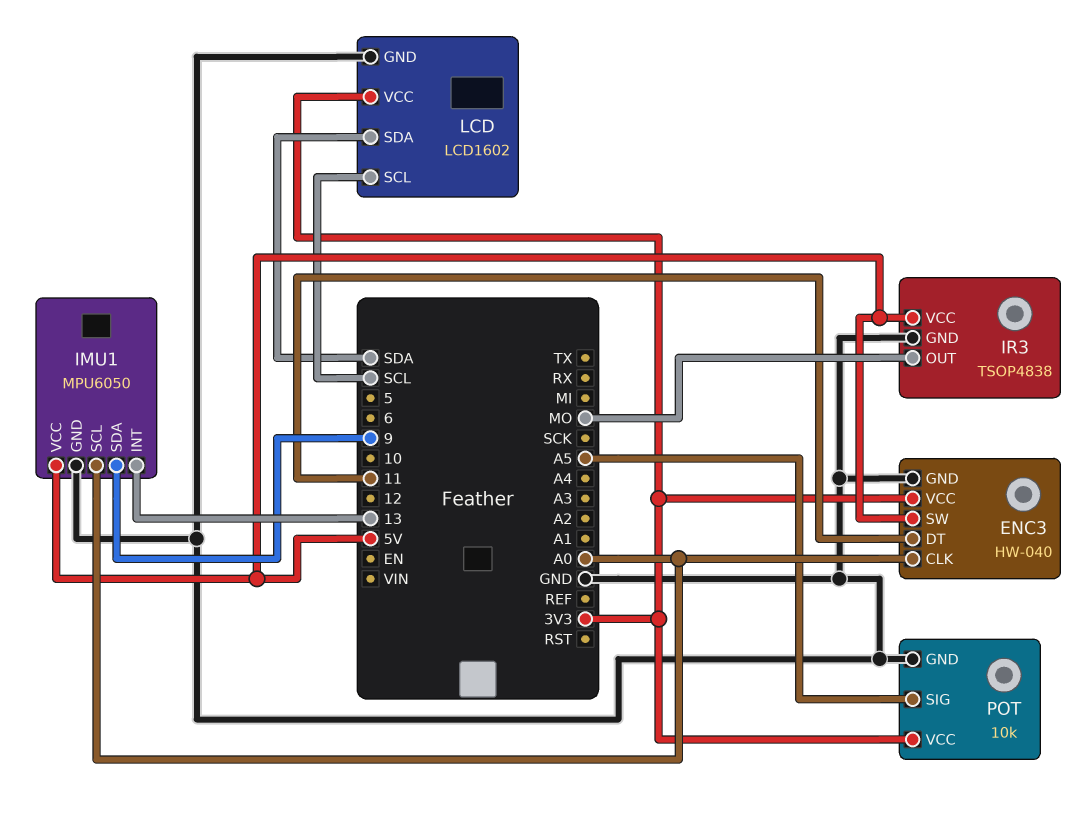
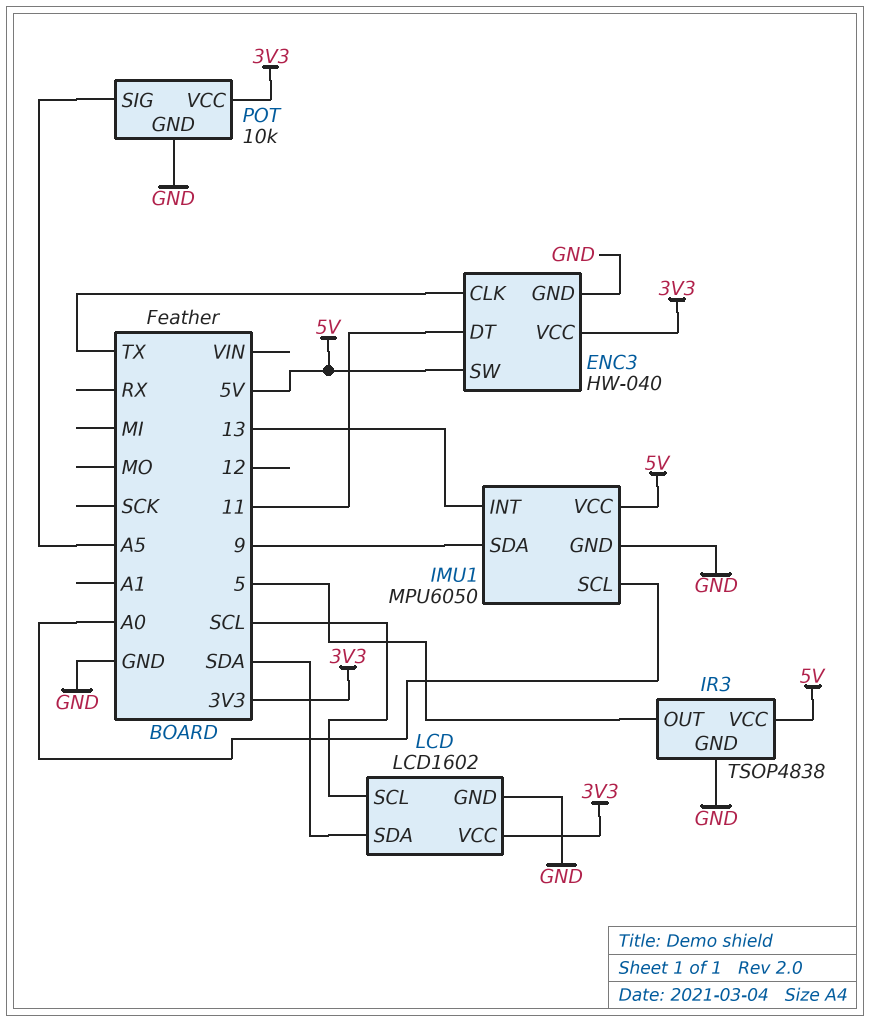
ENC3 pin CLK: A0 -> TX
IR3 pin OUT: MO -> 5

